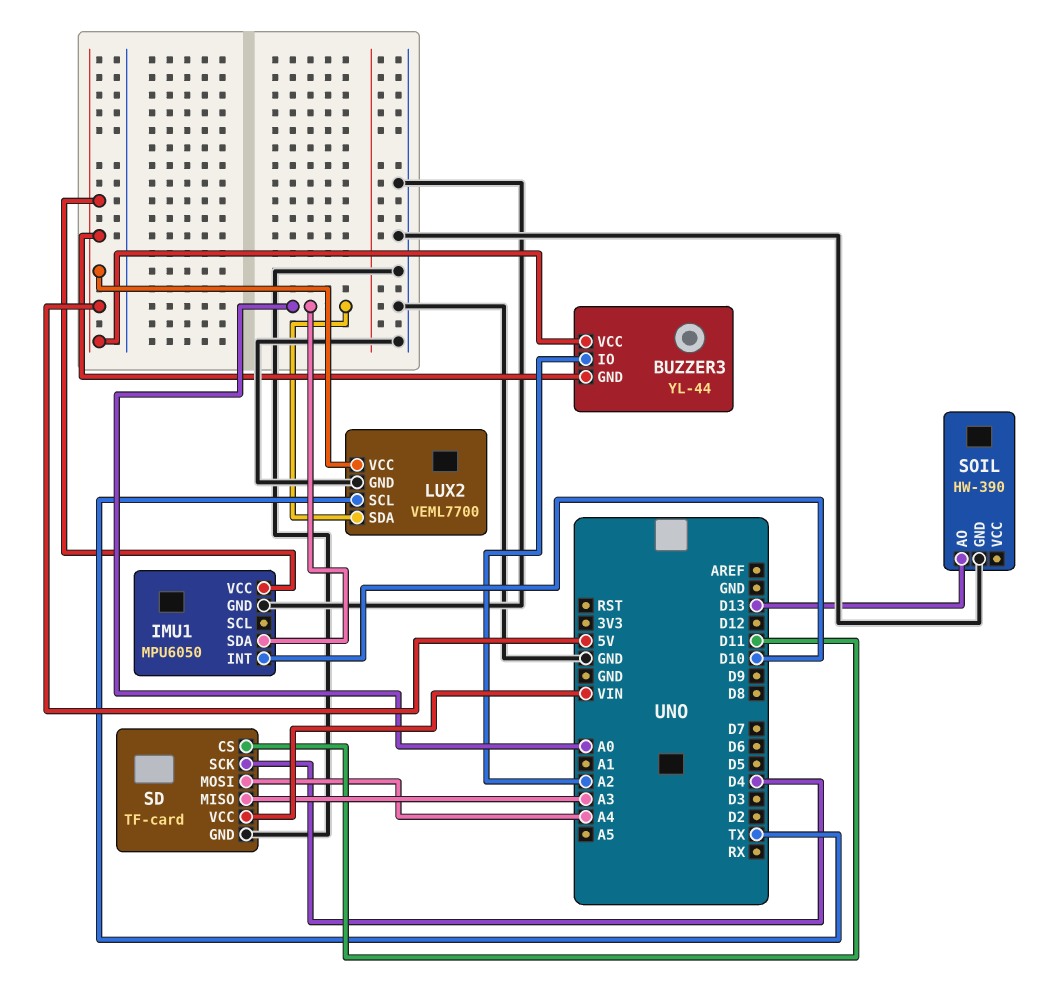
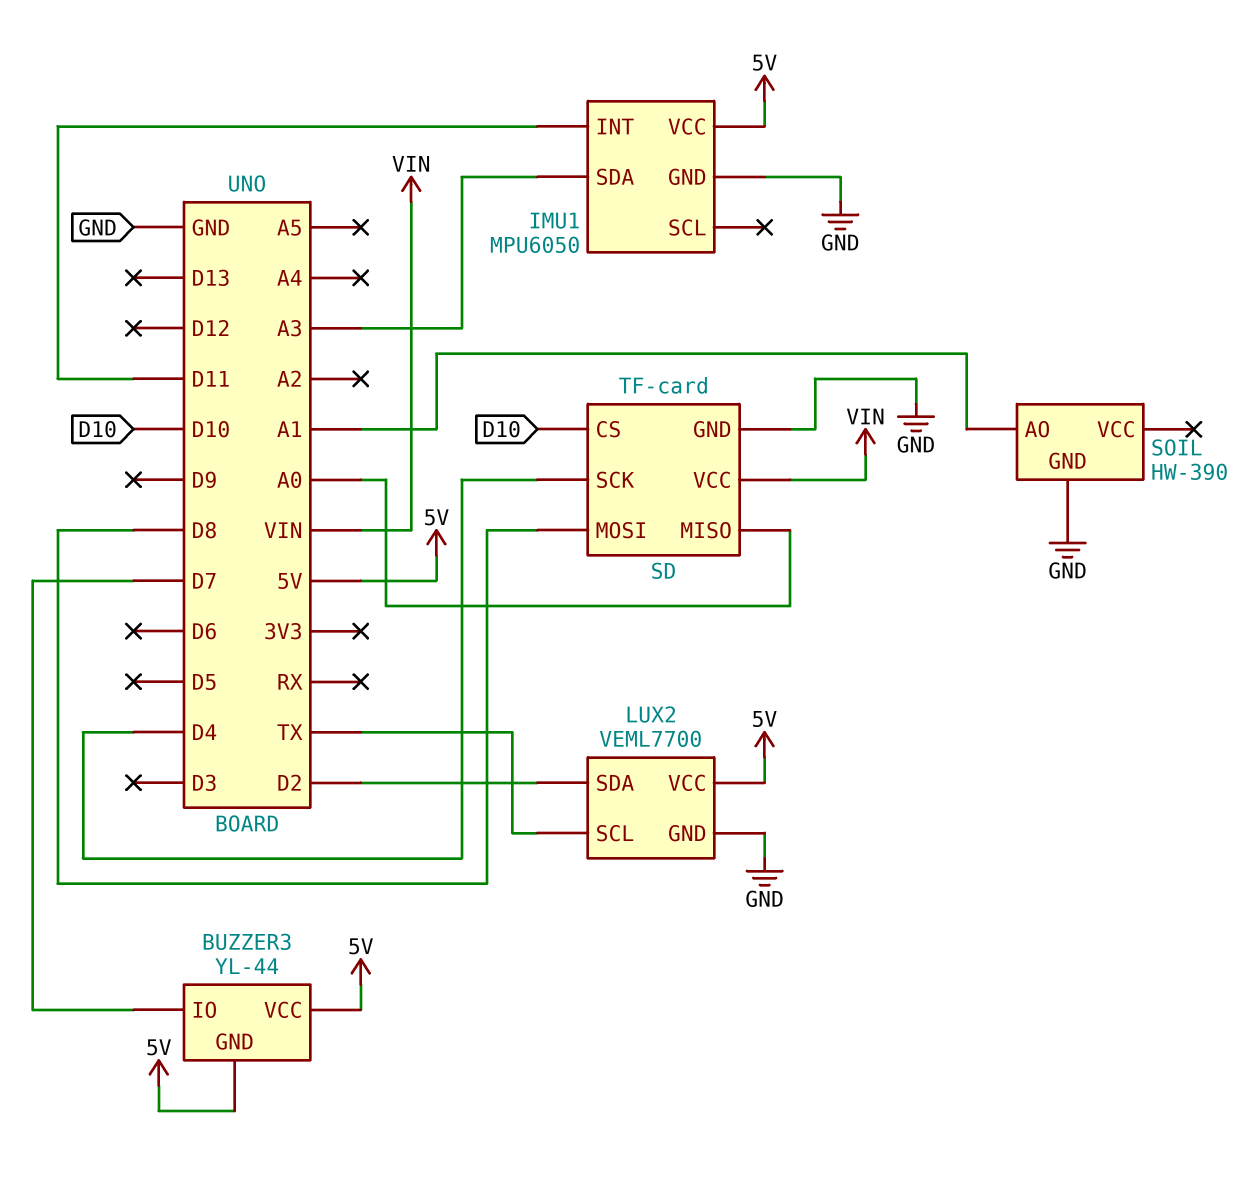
BUZZER3 pin IO: A2 -> D7
IMU1 pin INT: D10 -> D11
IMU1 pin SDA: A0 -> A3
LUX2 pin SDA: A0 -> D2
SD pin CS: D11 -> D10
SD pin MISO: A3 -> A0
SD pin MOSI: A4 -> D8
SOIL pin AO: D13 -> A1

